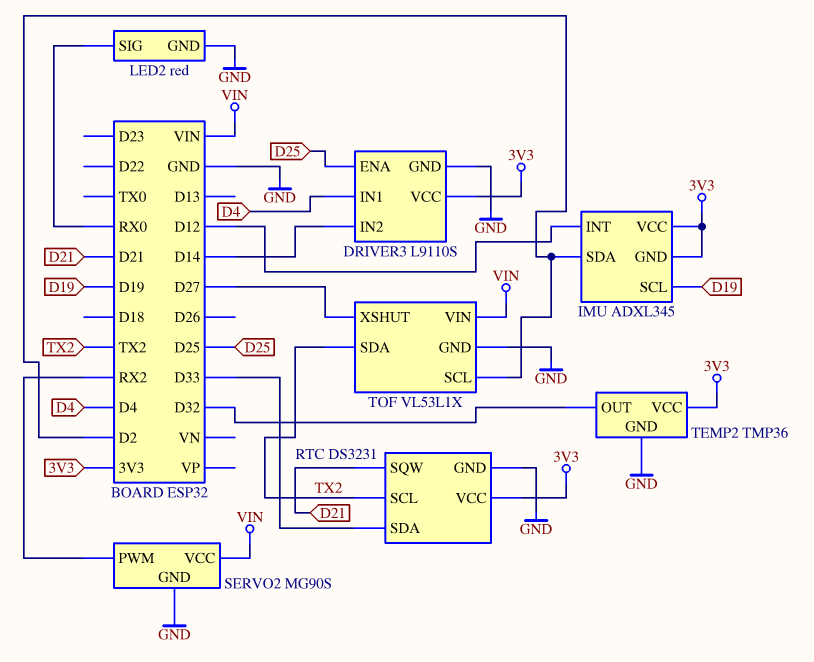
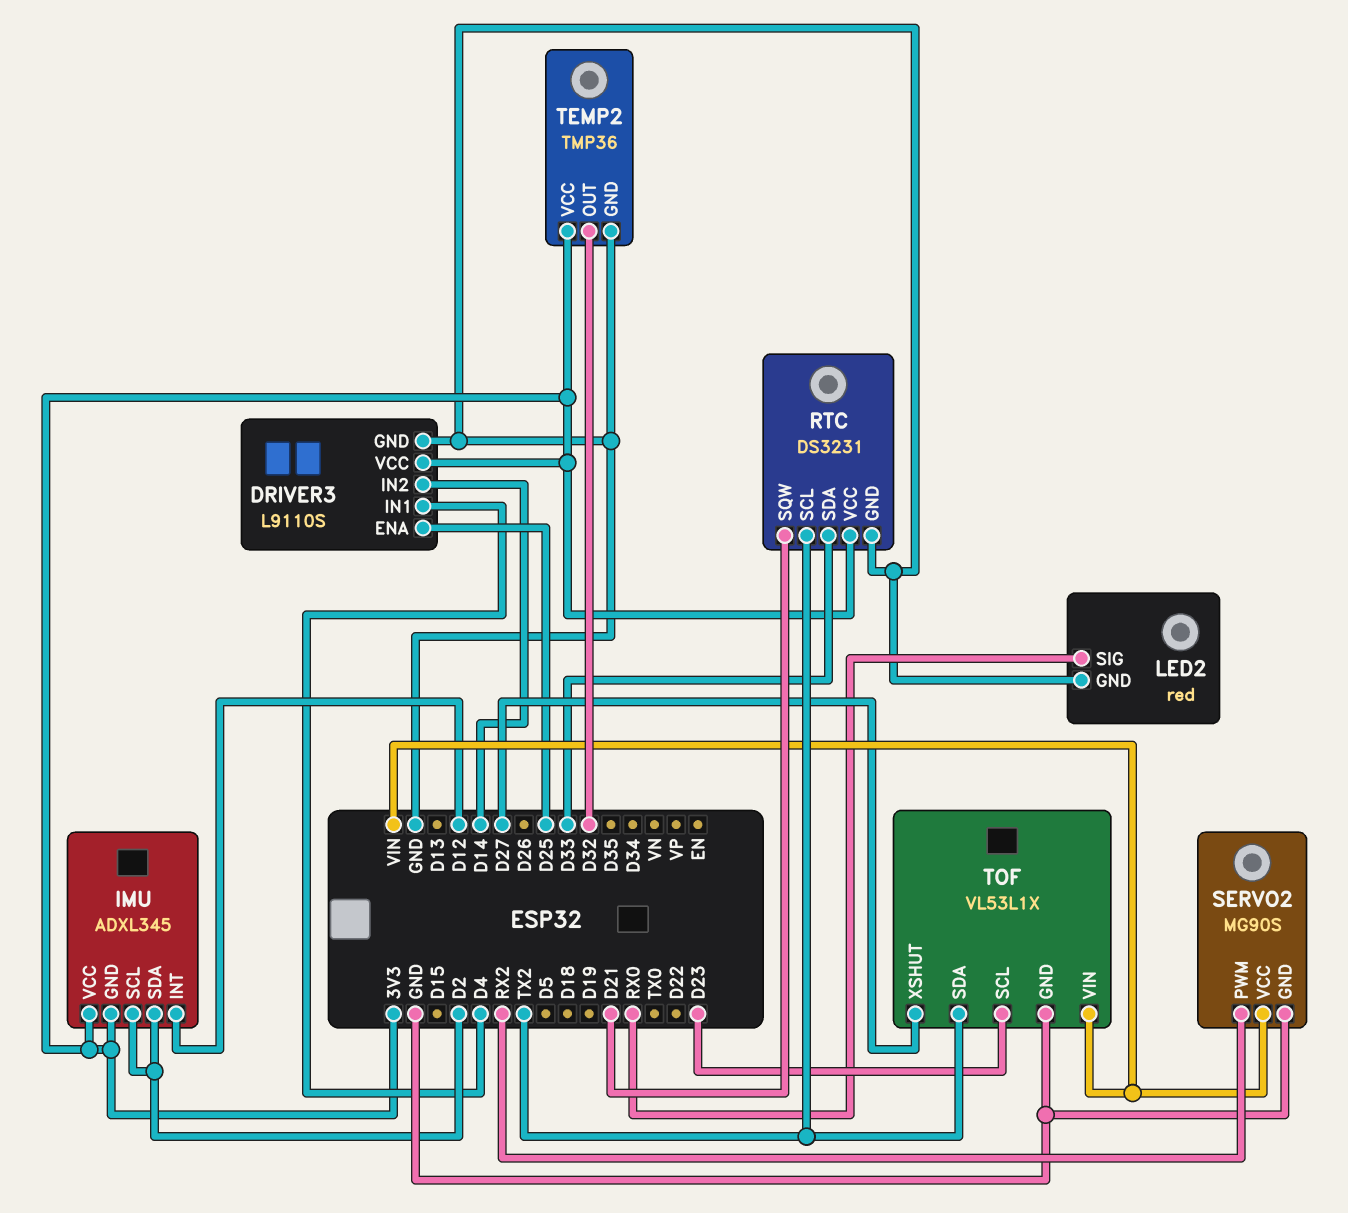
IMU pin SCL: D19 -> D2
TOF pin SCL: D2 -> D23

